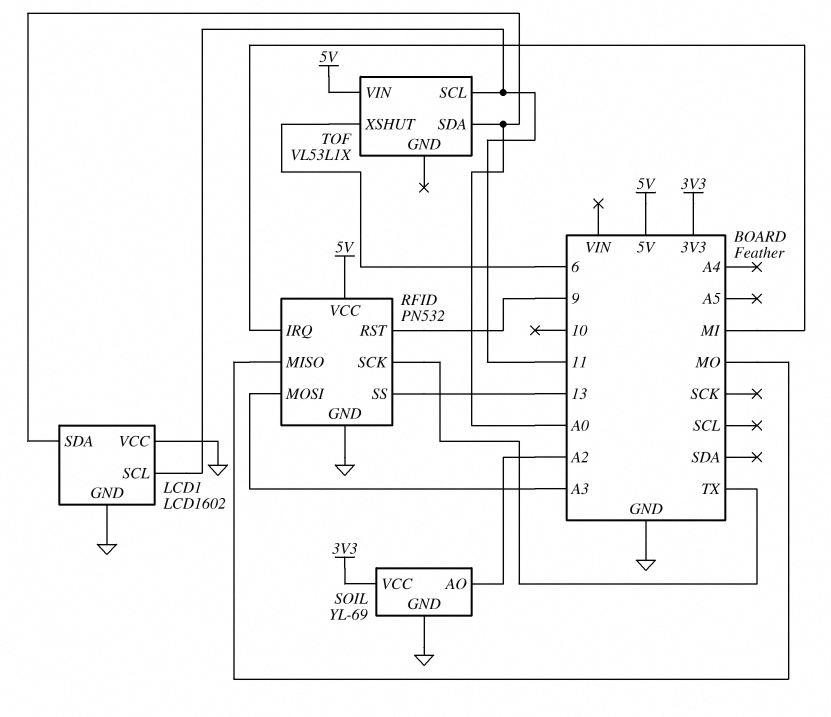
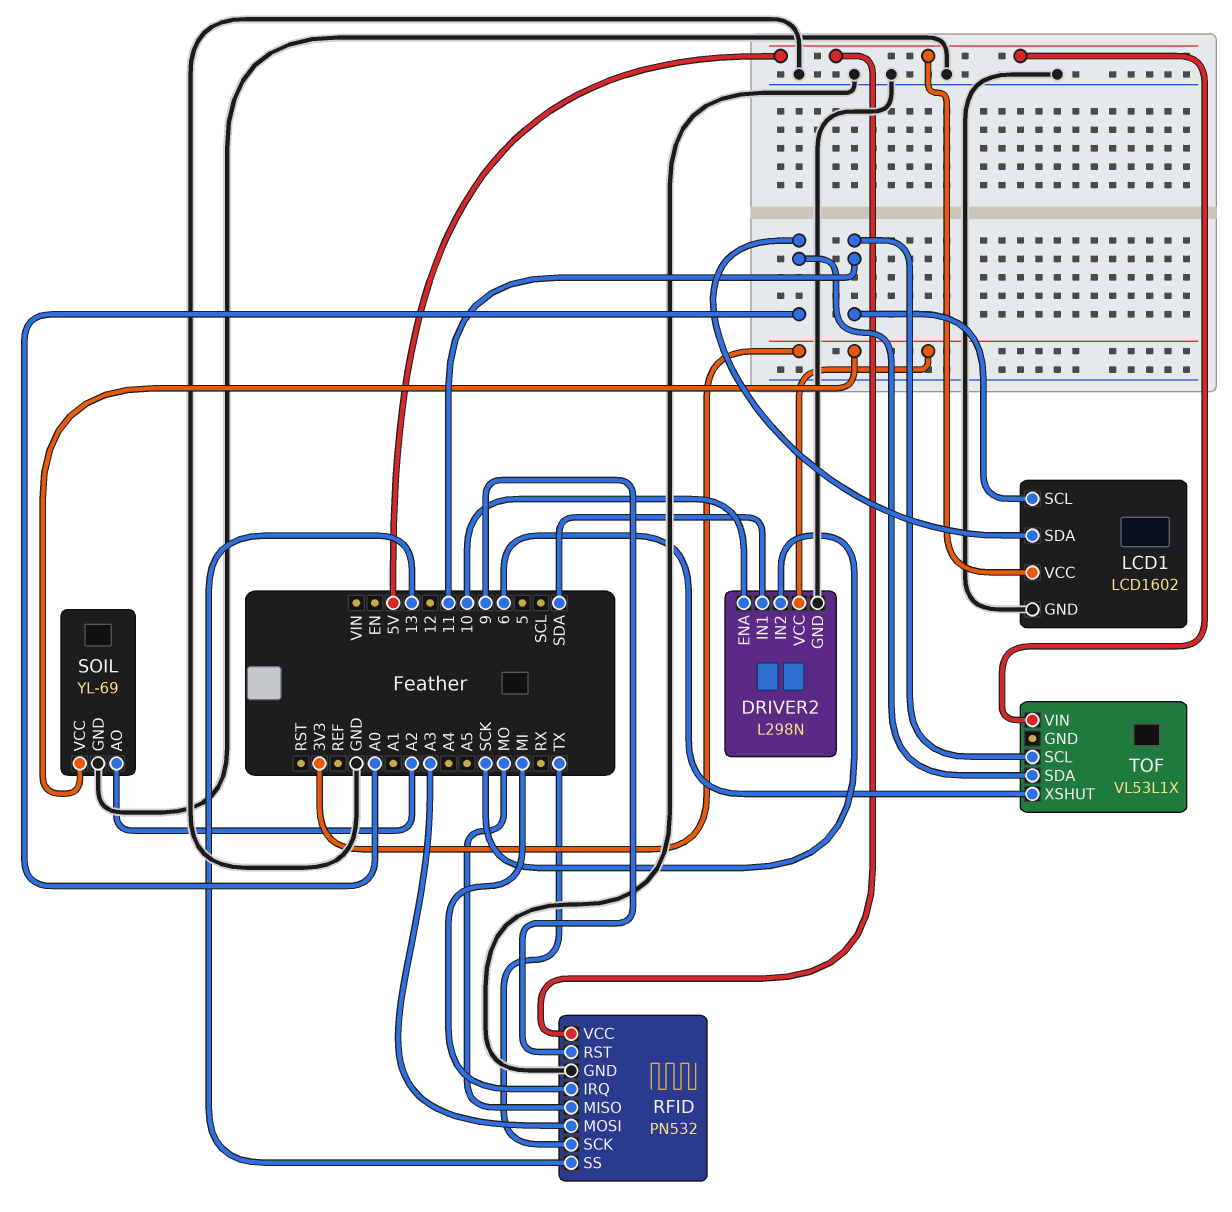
DRIVER2: none -> L298N
DRIVER2 pin ENA: none -> 10
DRIVER2 pin GND: none -> GND
DRIVER2 pin IN1: none -> SDA
DRIVER2 pin IN2: none -> SCK
DRIVER2 pin VCC: none -> 3V3
LCD1 pin VCC: GND -> 5V

